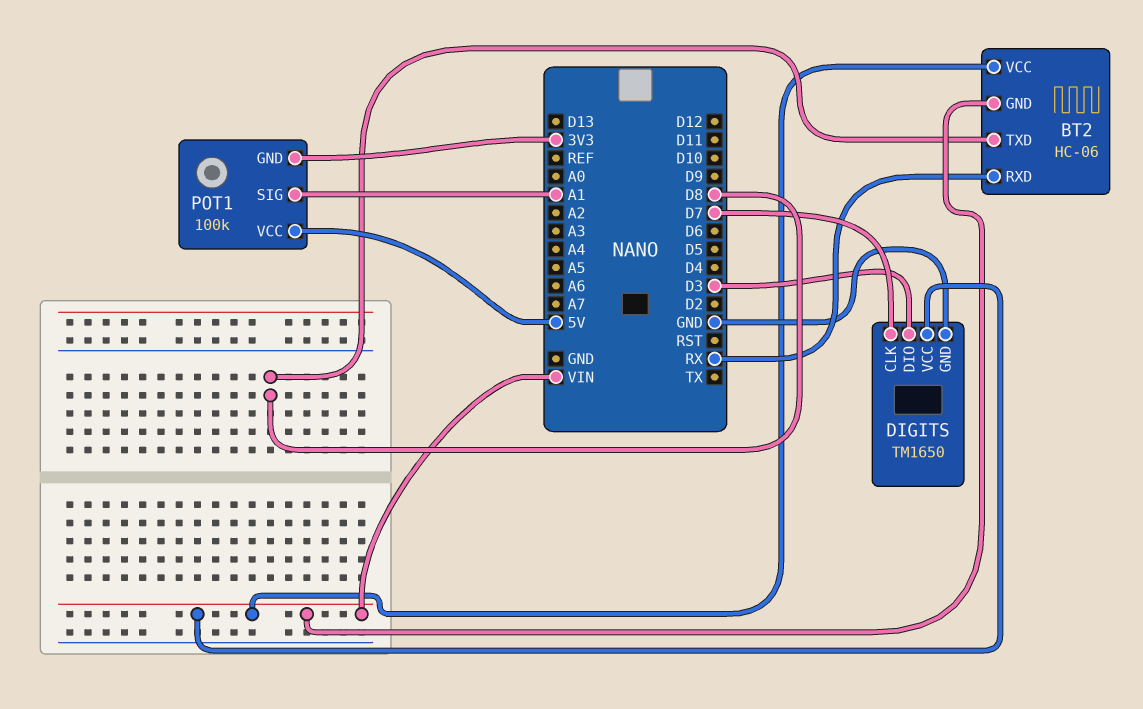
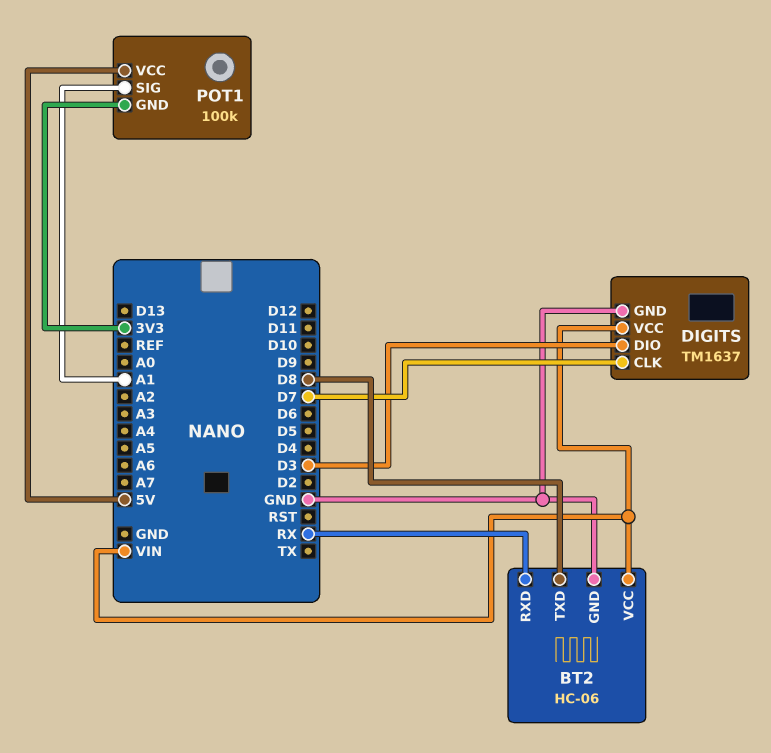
BT2 pin GND: VIN -> GND
DIGITS: TM1650 -> TM1637

